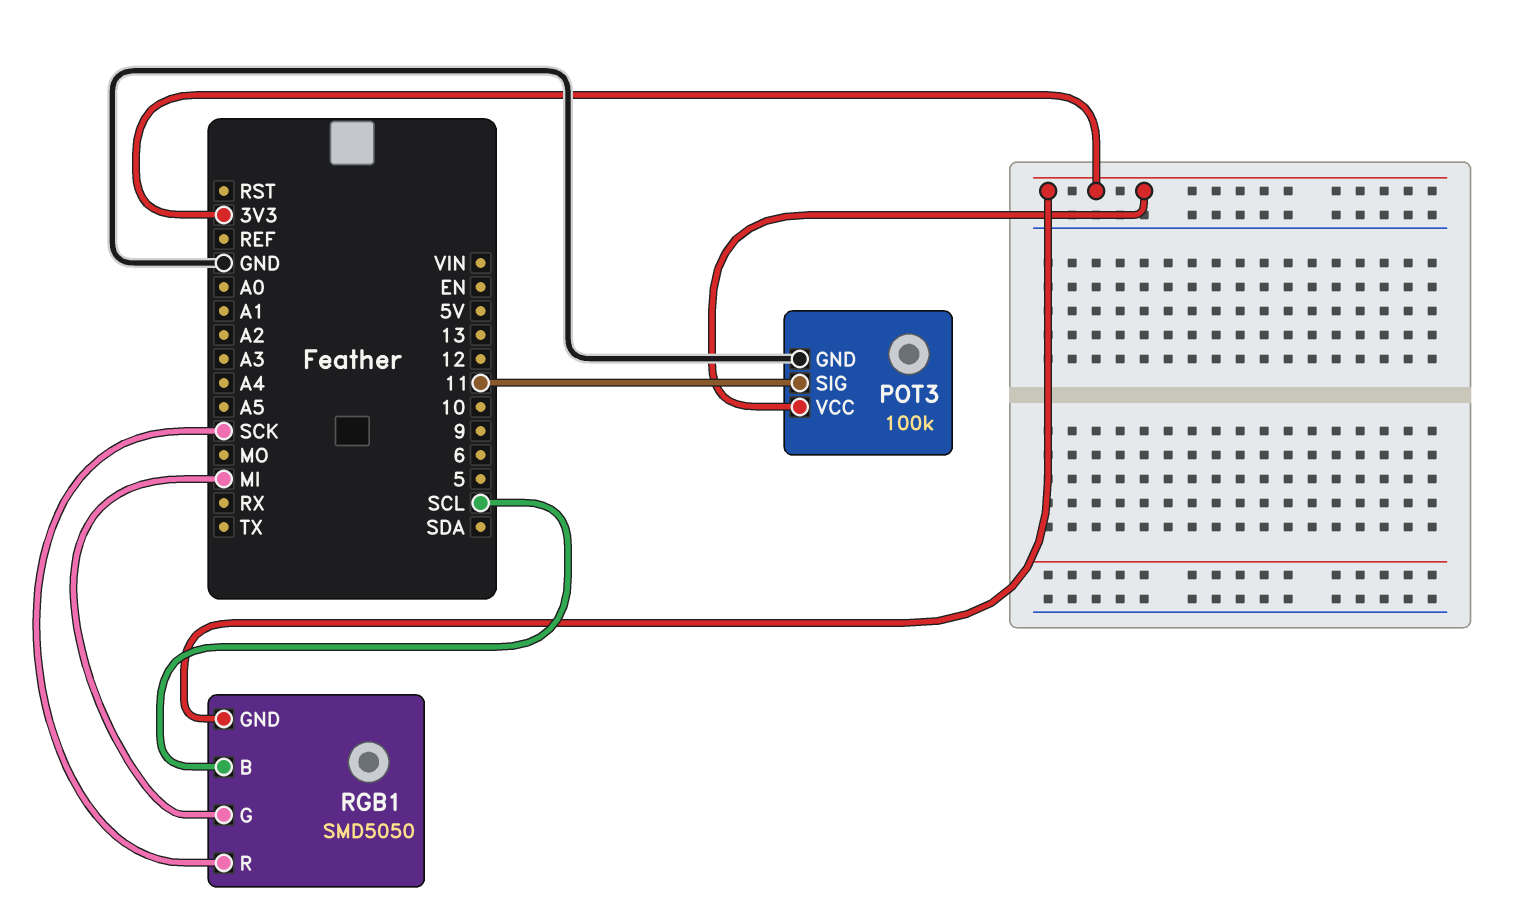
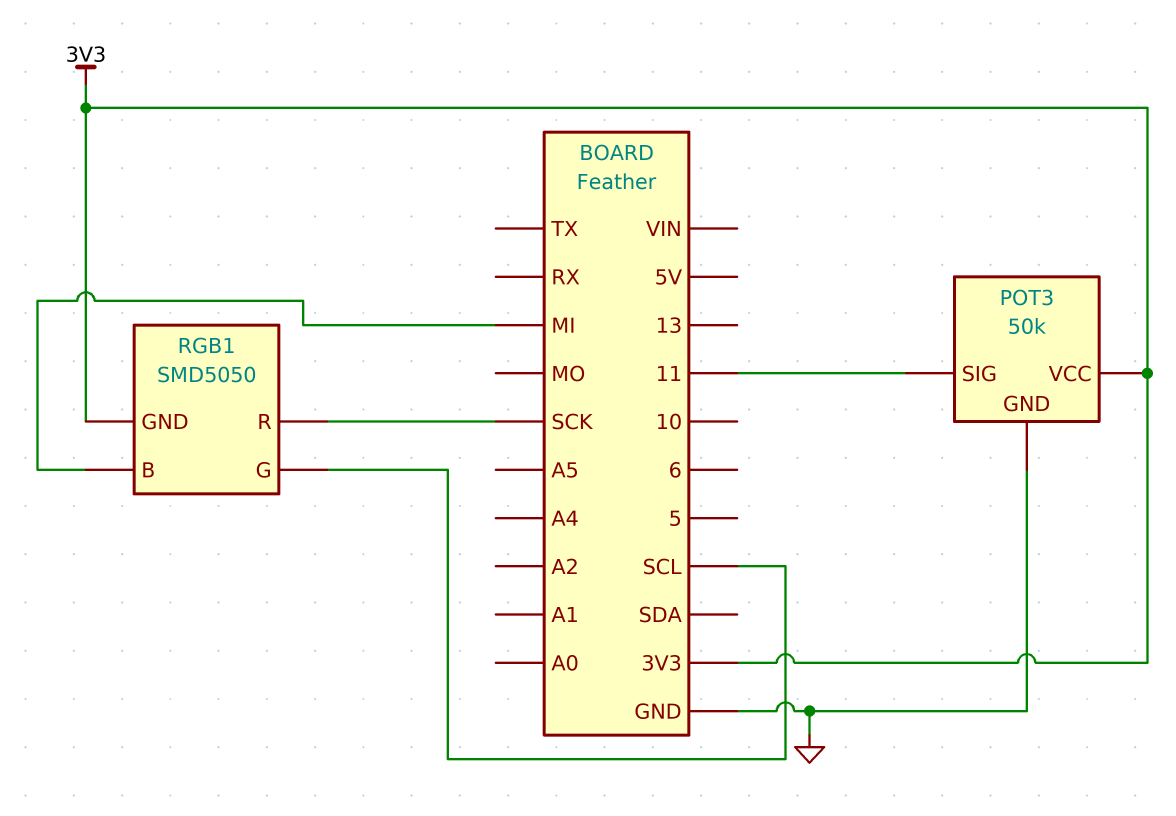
POT3: 100k -> 50k
RGB1 pin B: SCL -> MI
RGB1 pin G: MI -> SCL

